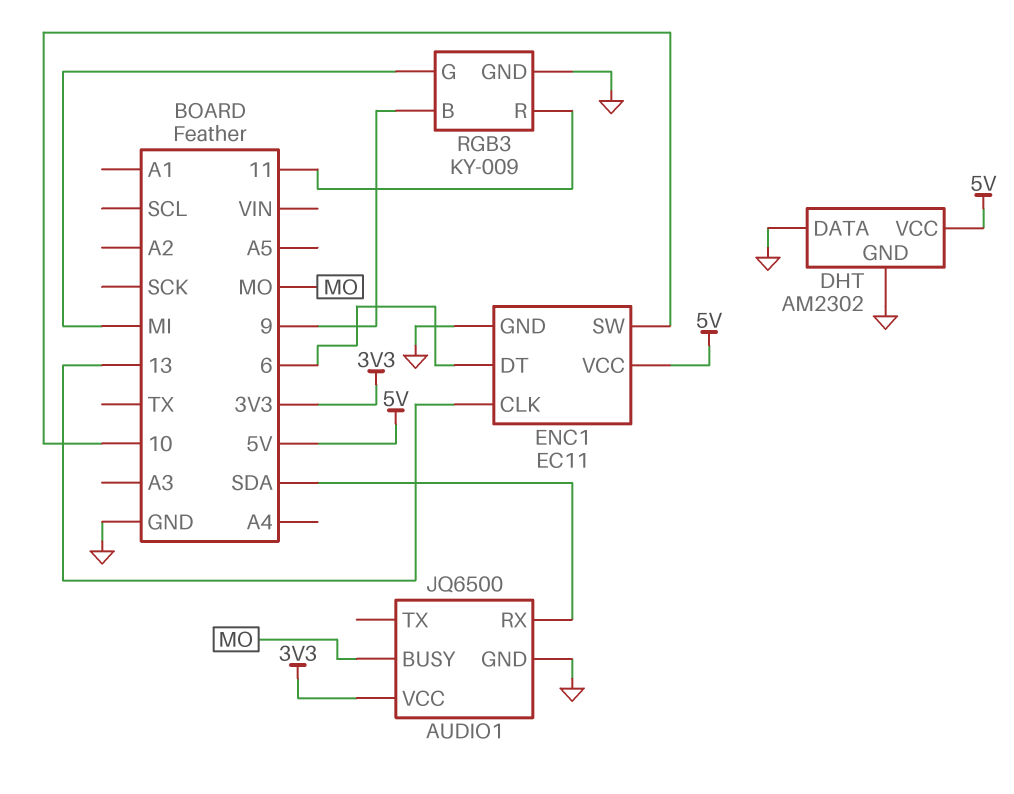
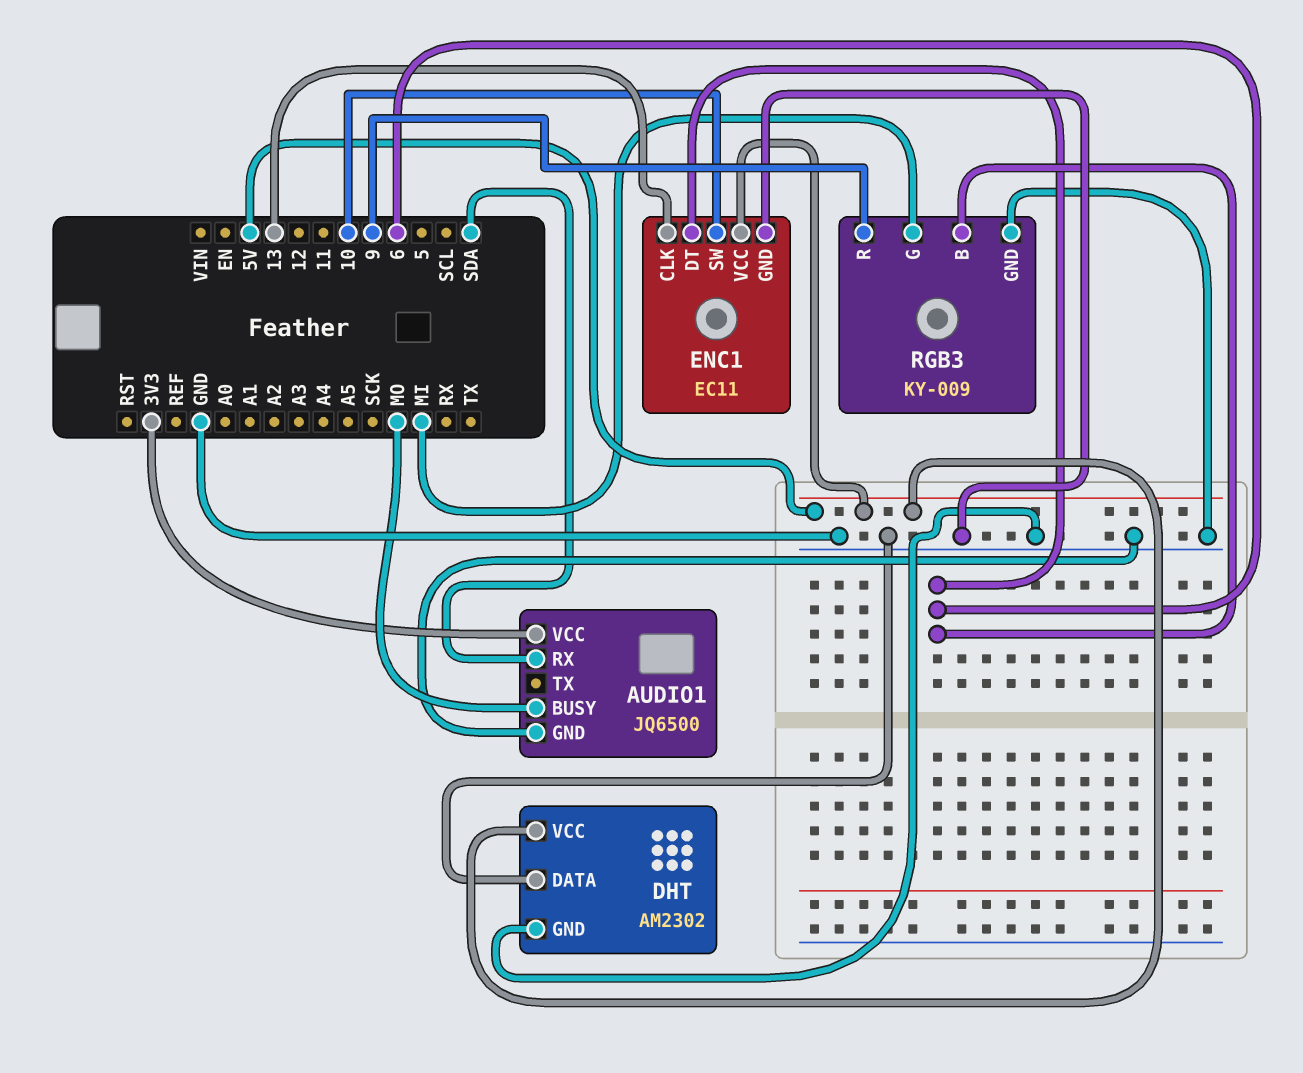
RGB3 pin B: 9 -> 6
RGB3 pin R: 11 -> 9

